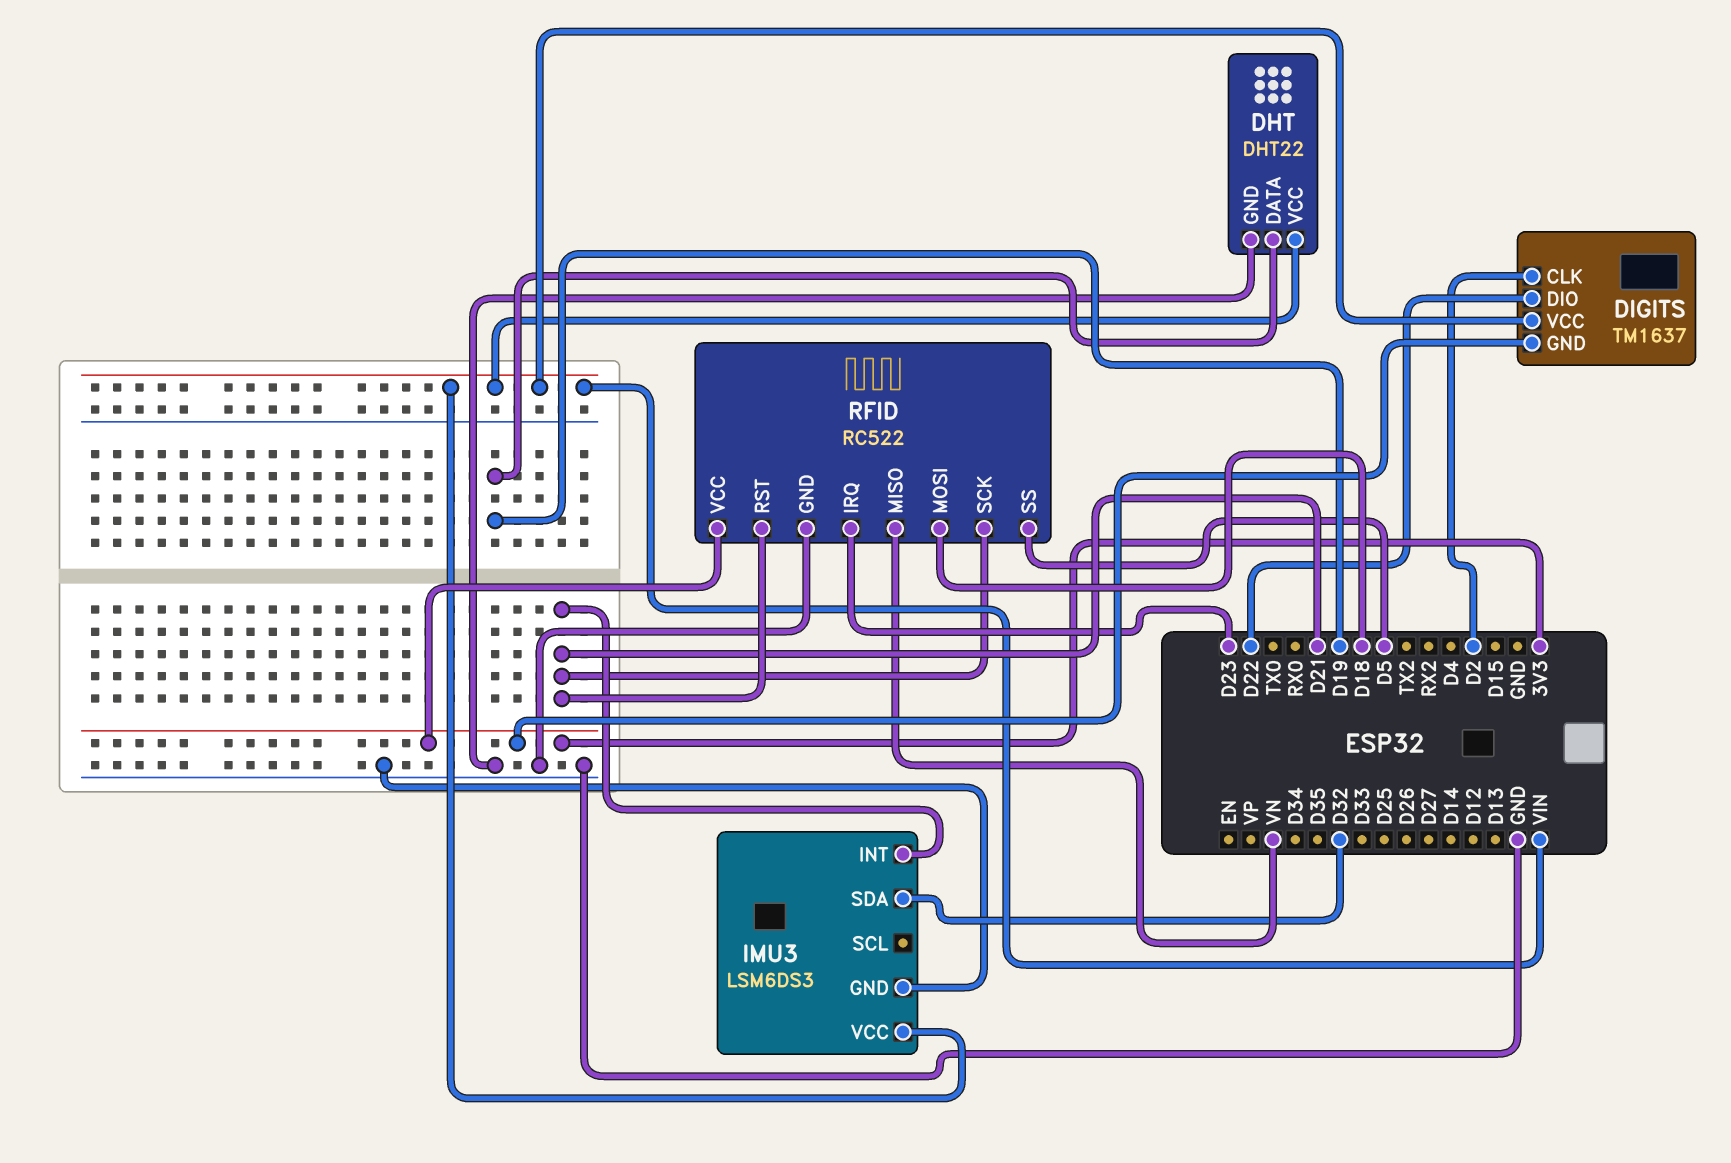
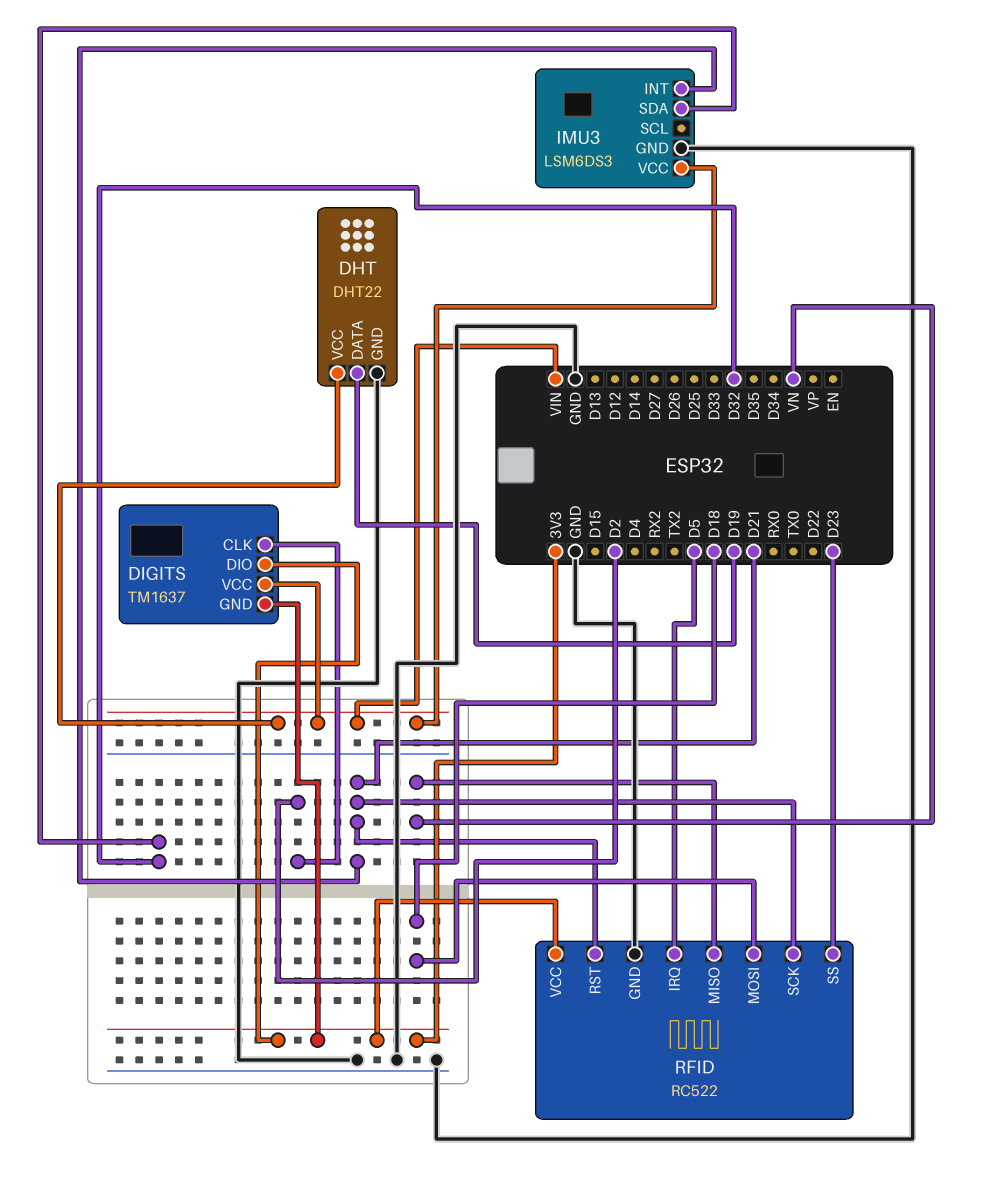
DIGITS pin DIO: D22 -> 3V3
RFID pin IRQ: D23 -> D5
RFID pin SS: D5 -> D23

